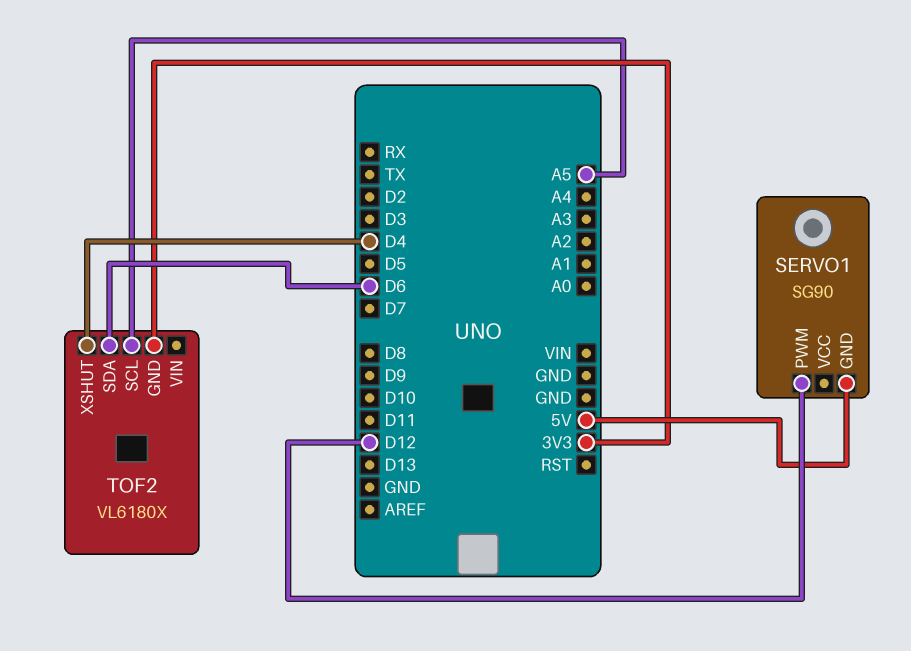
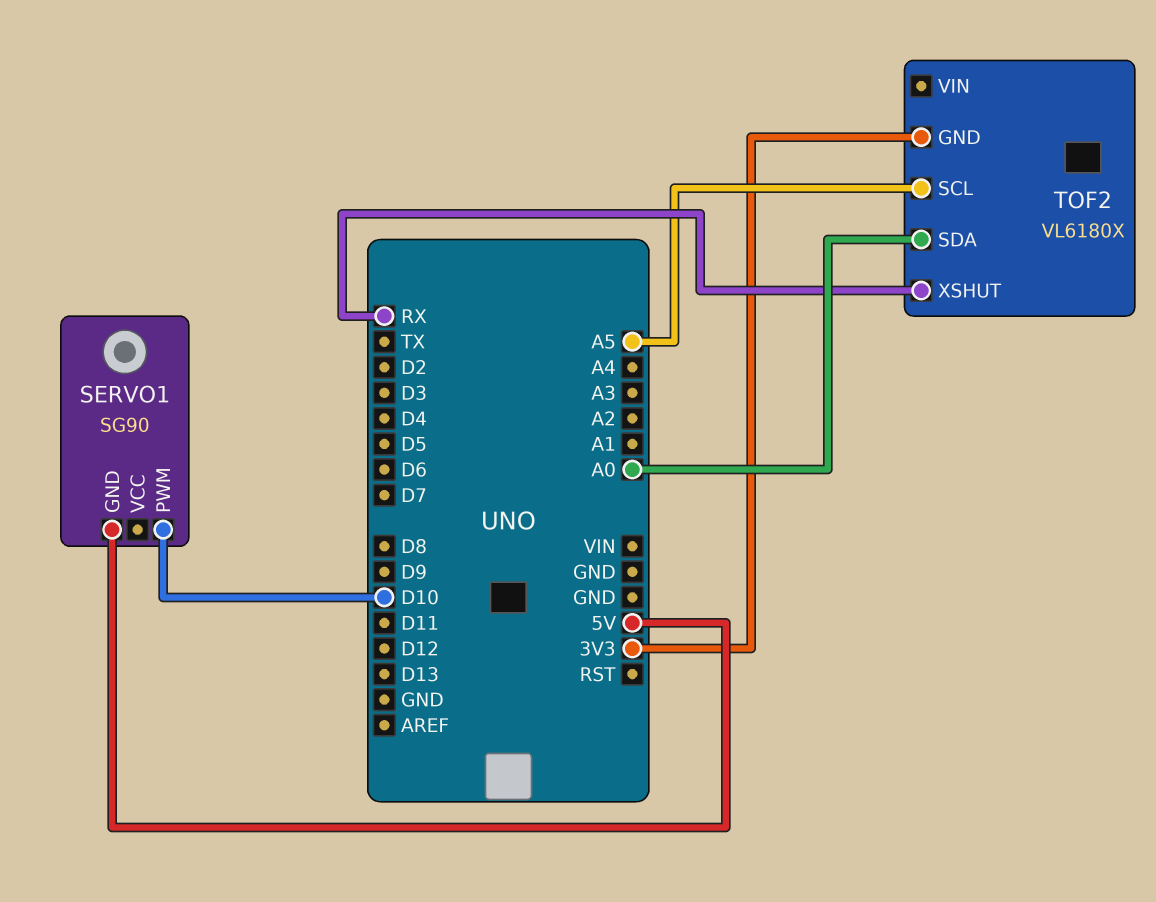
SERVO1 pin PWM: D12 -> D10
TOF2 pin SDA: D6 -> A0
TOF2 pin XSHUT: D4 -> RX

